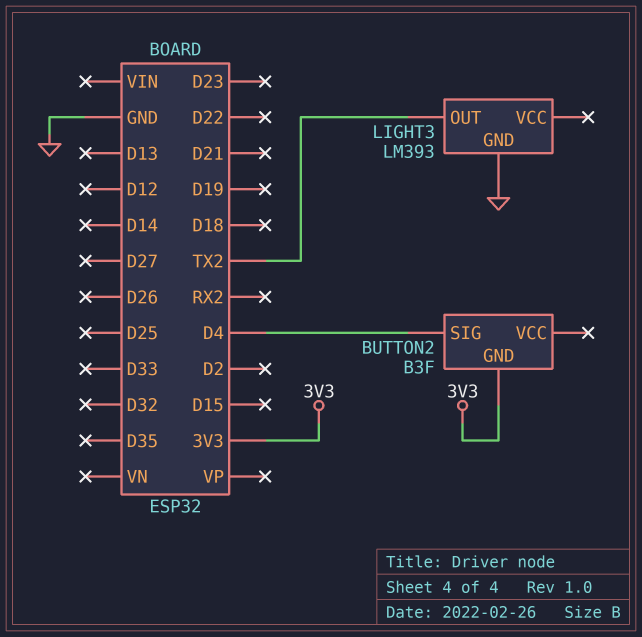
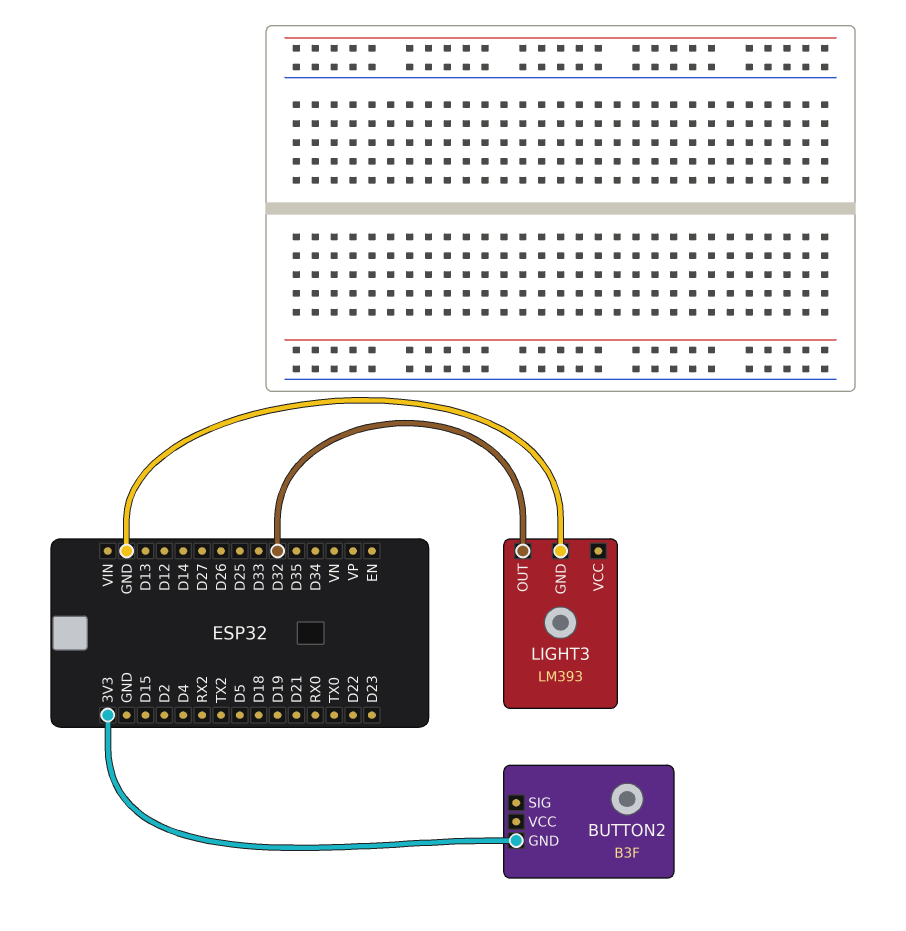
BUTTON2 pin SIG: D4 -> none
LIGHT3 pin OUT: TX2 -> D32

